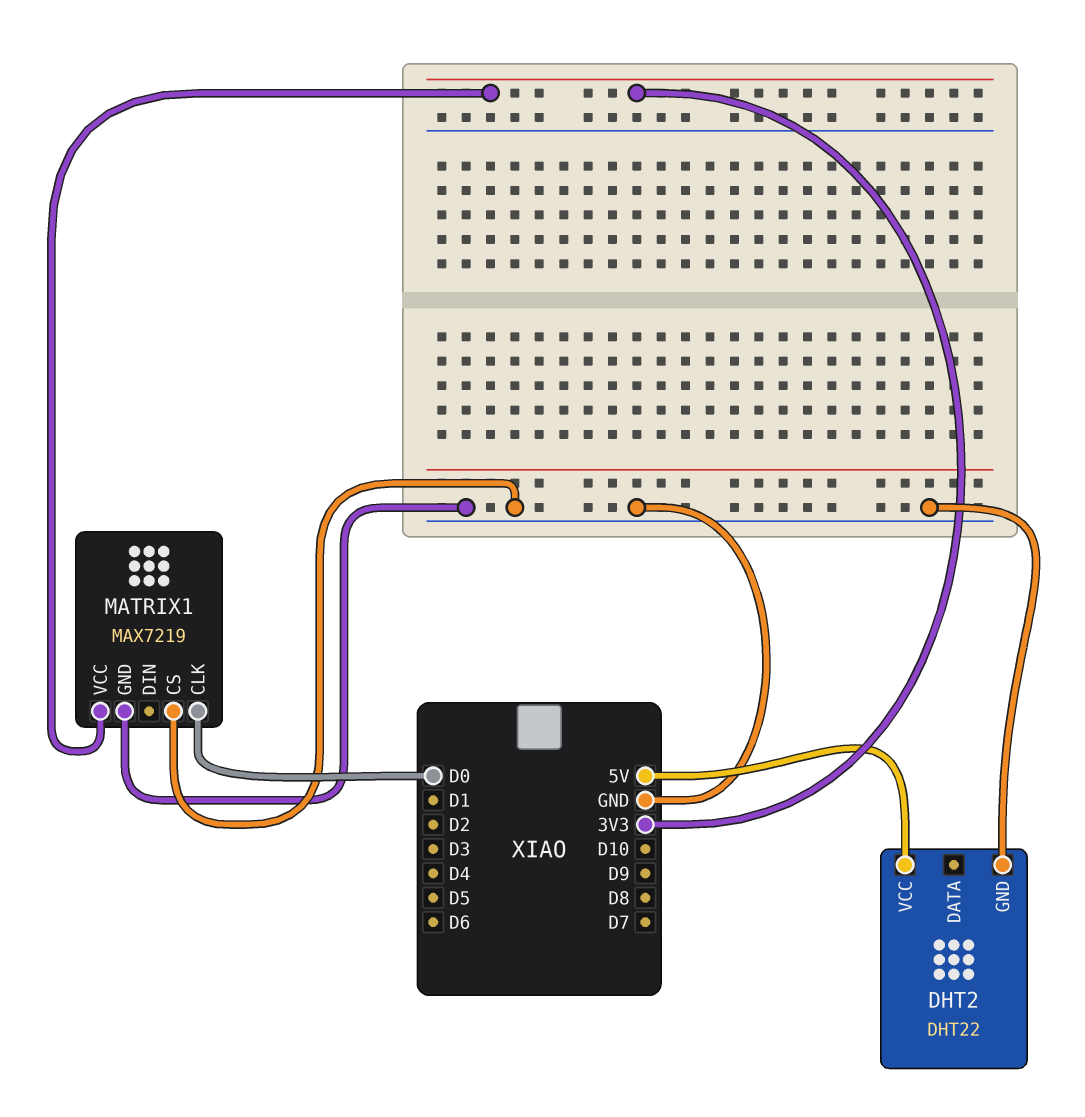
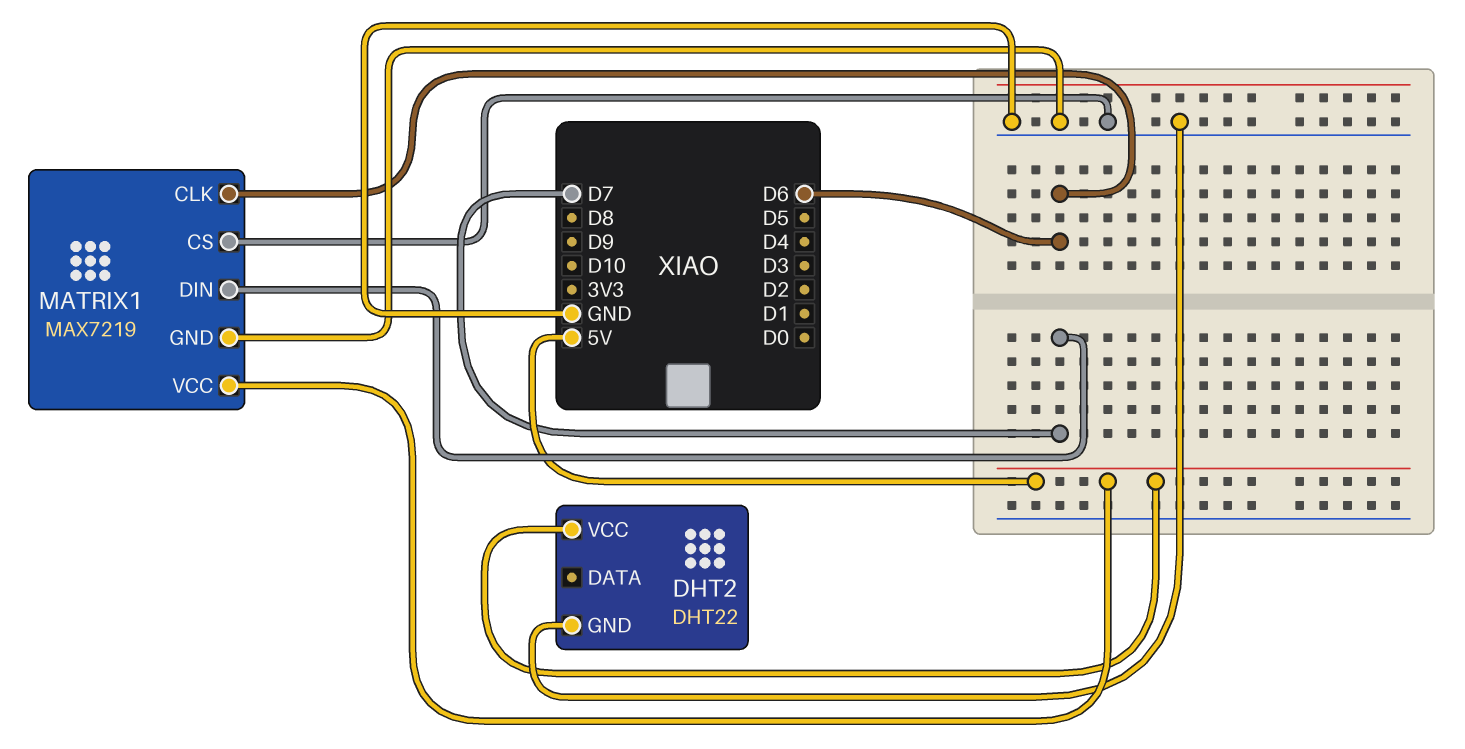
MATRIX1 pin CLK: D0 -> D6
MATRIX1 pin DIN: none -> D7
MATRIX1 pin VCC: 3V3 -> 5V

